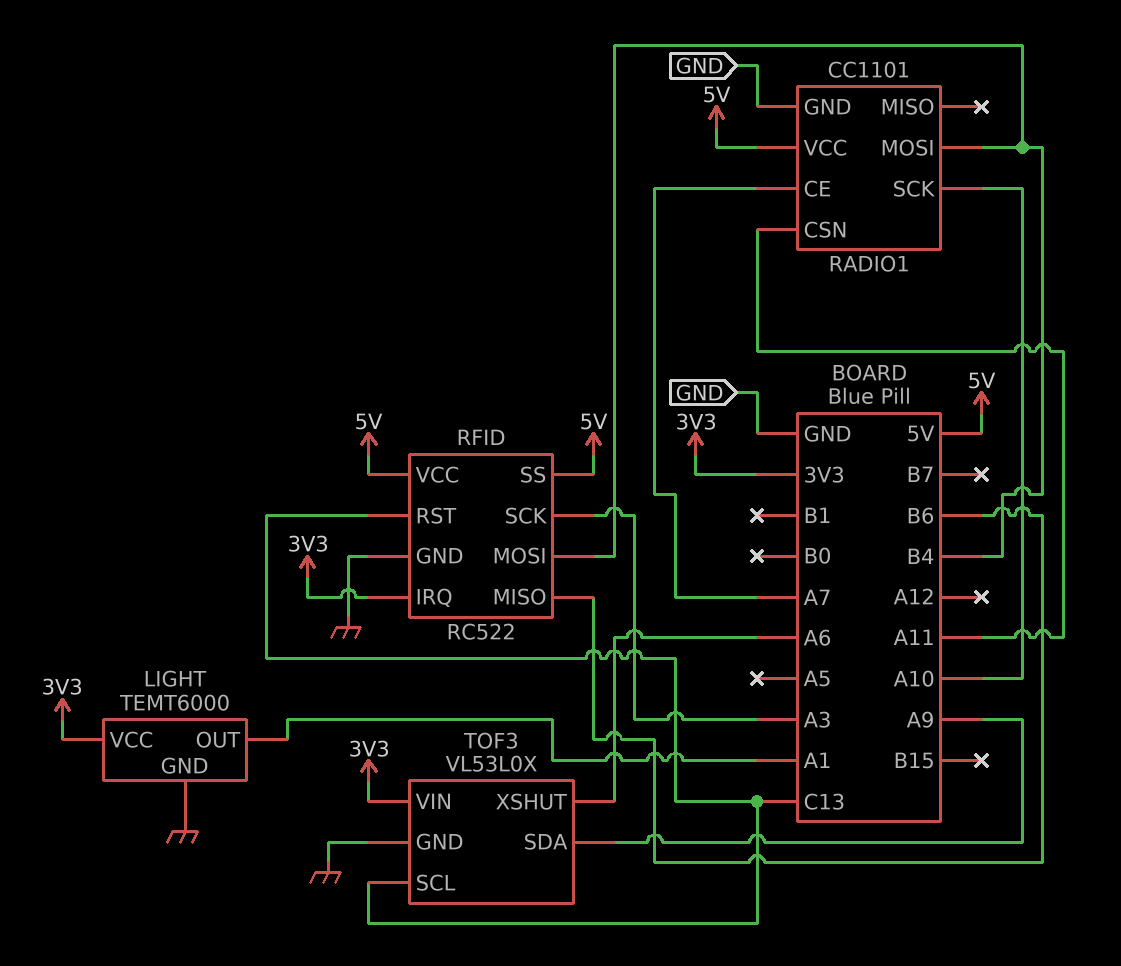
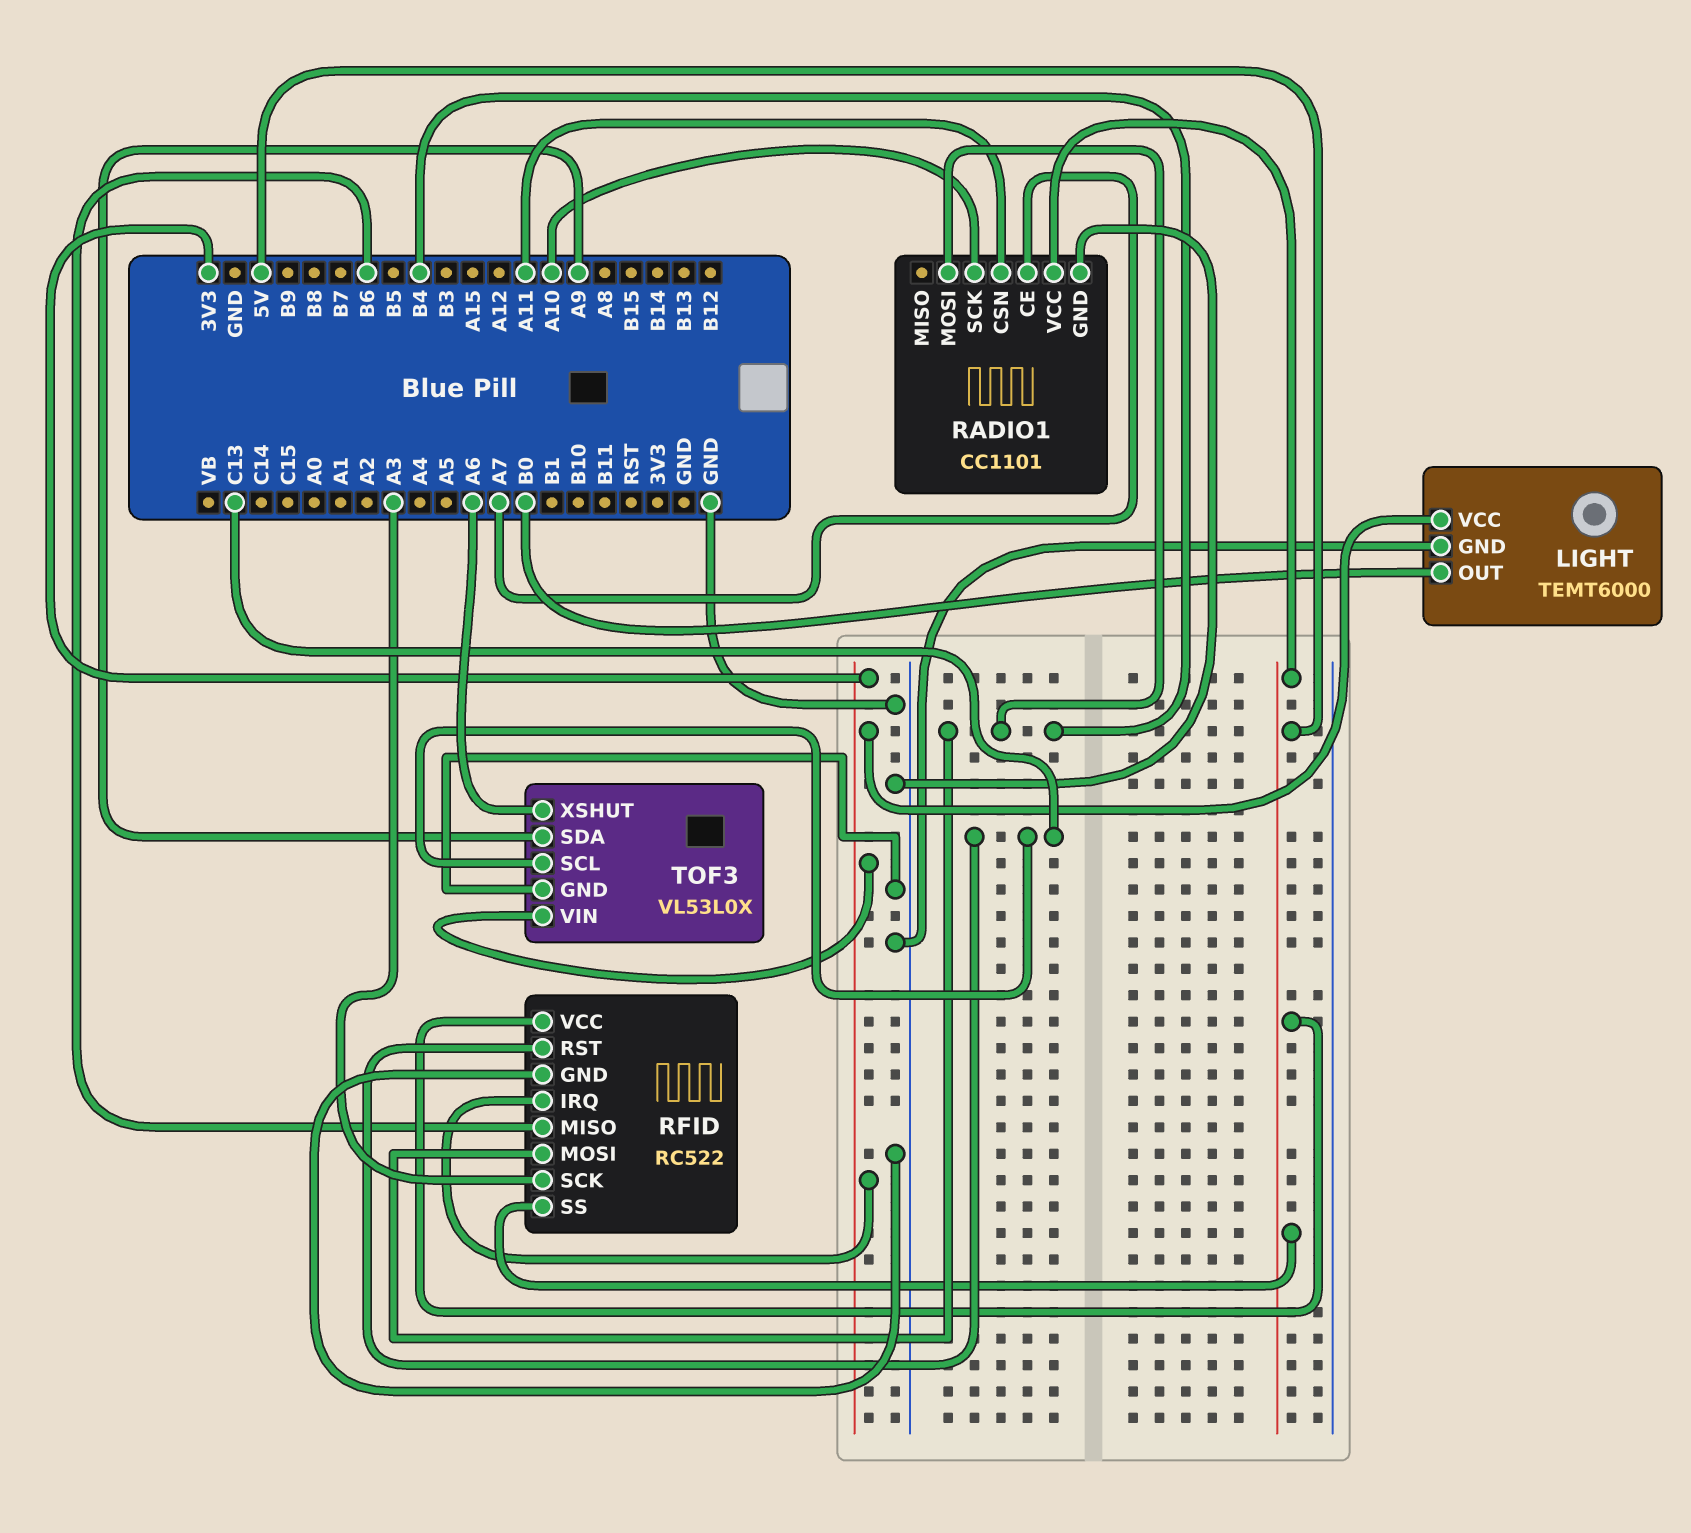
LIGHT pin OUT: A1 -> B0

